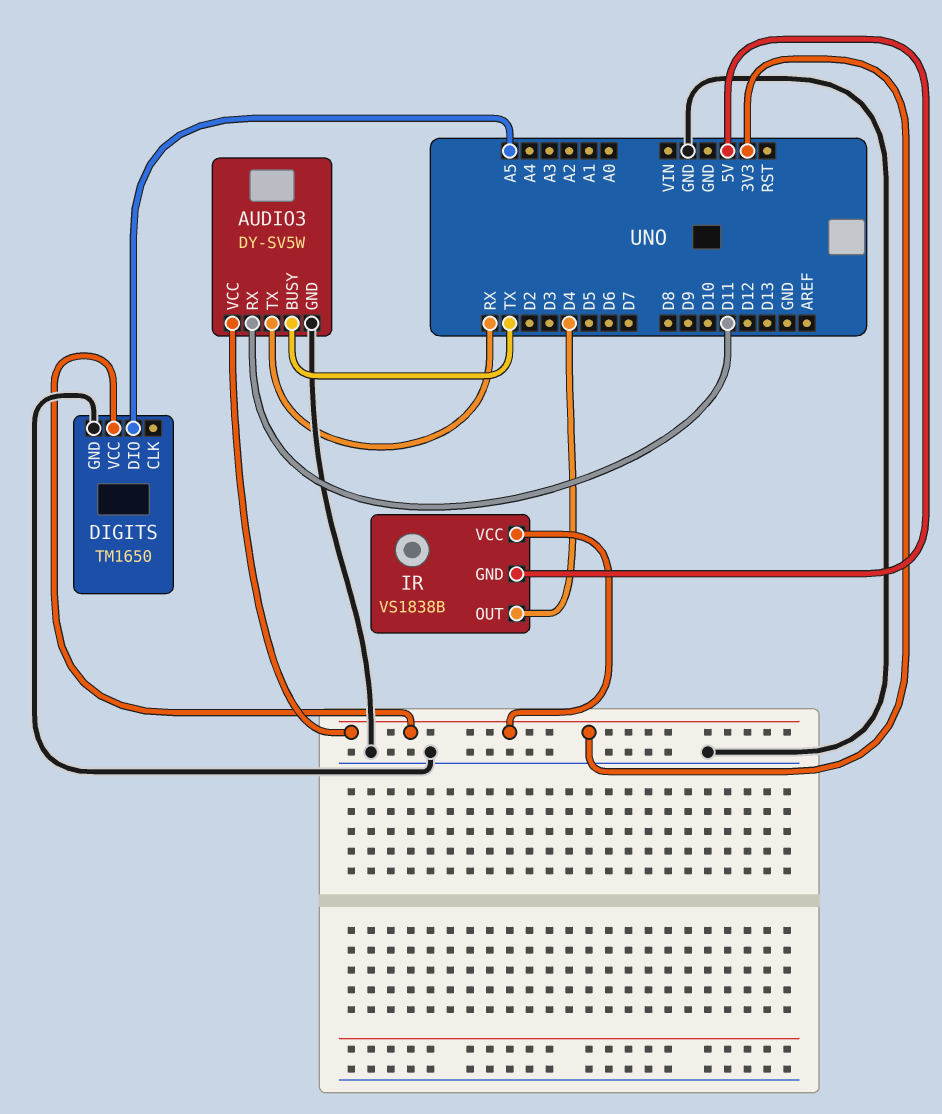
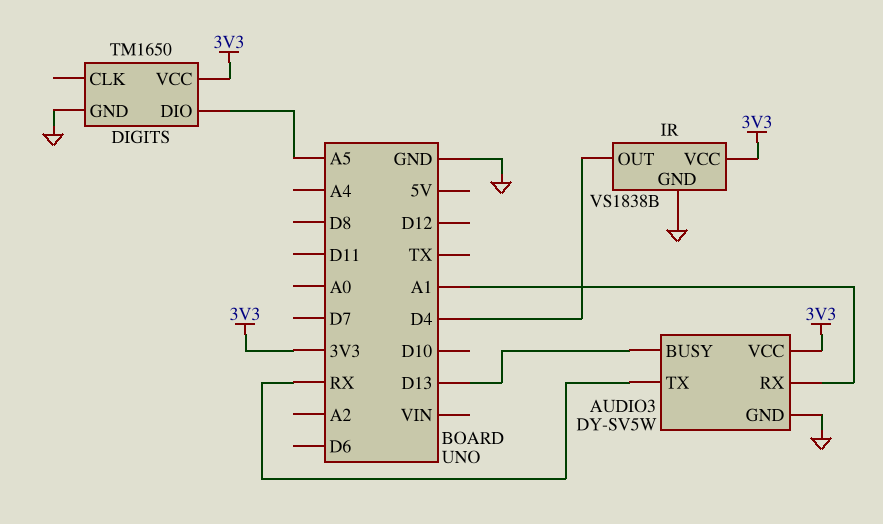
AUDIO3 pin BUSY: TX -> D13
AUDIO3 pin RX: D11 -> A1
IR pin GND: 5V -> GND

